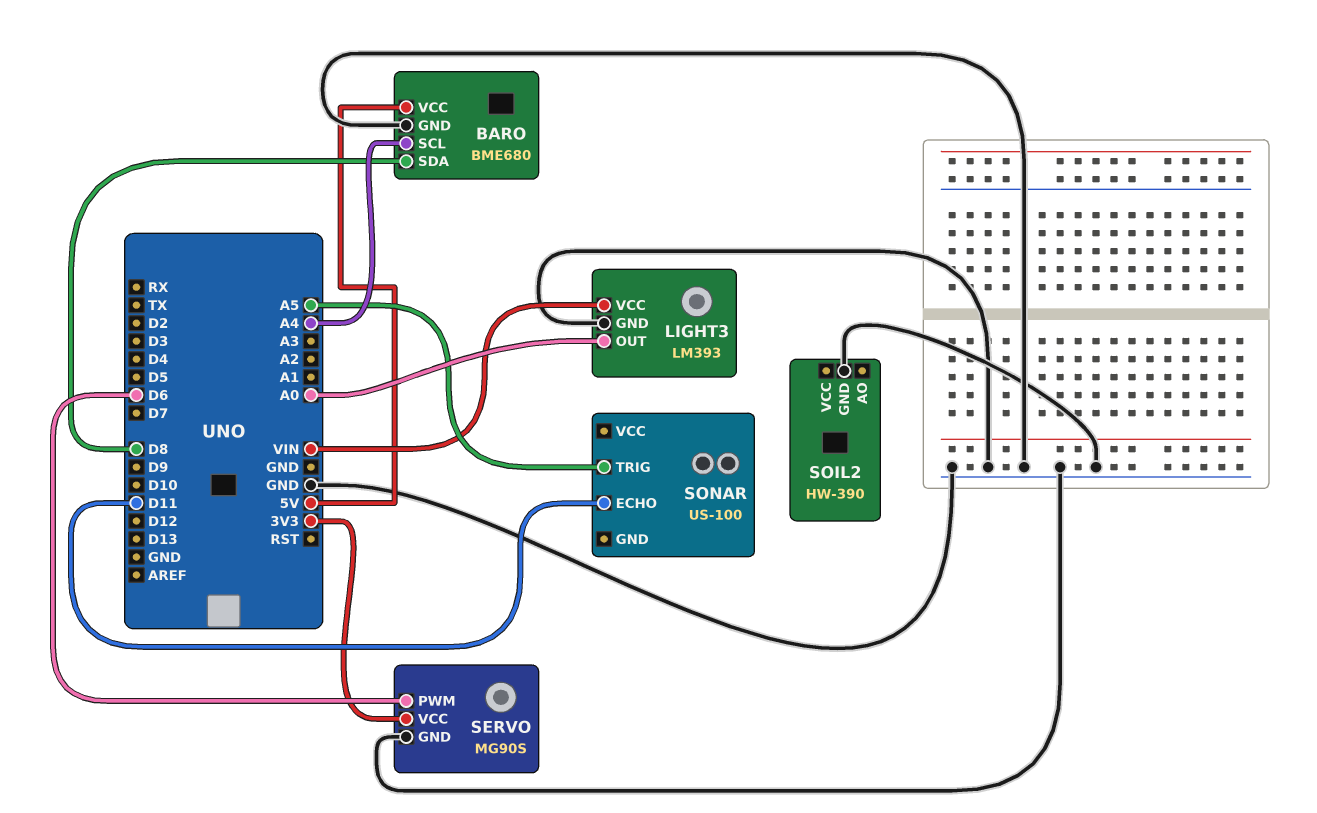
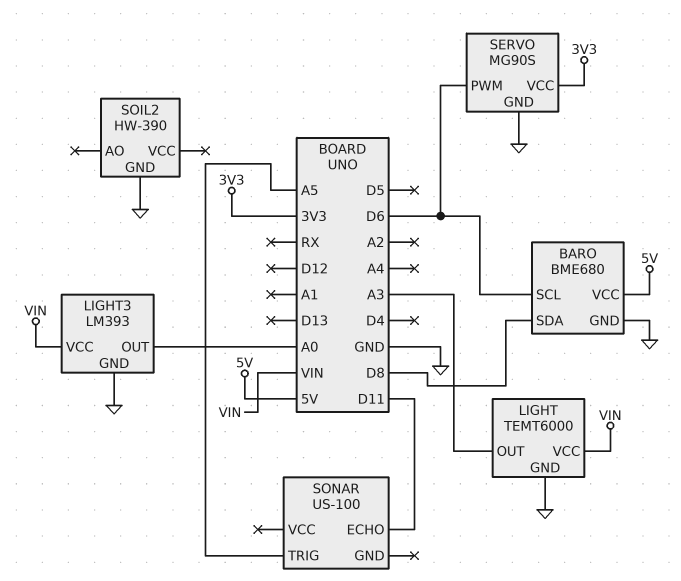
BARO pin SCL: A4 -> D6
LIGHT: none -> TEMT6000
LIGHT pin GND: none -> GND
LIGHT pin OUT: none -> A3
LIGHT pin VCC: none -> VIN

